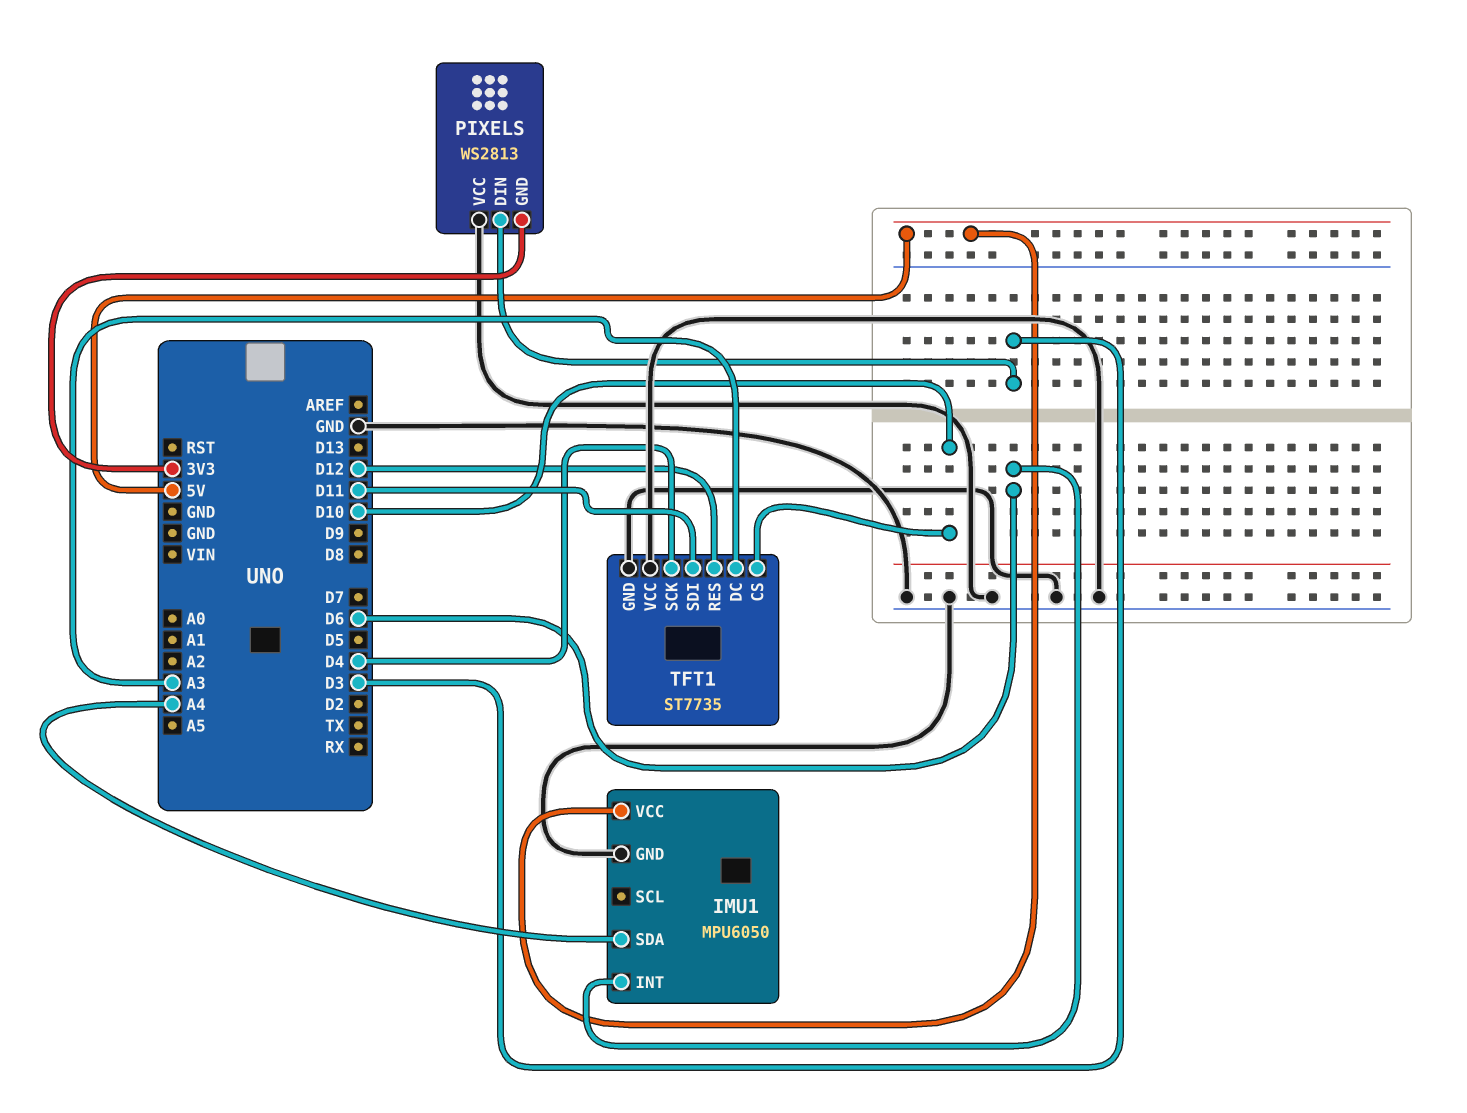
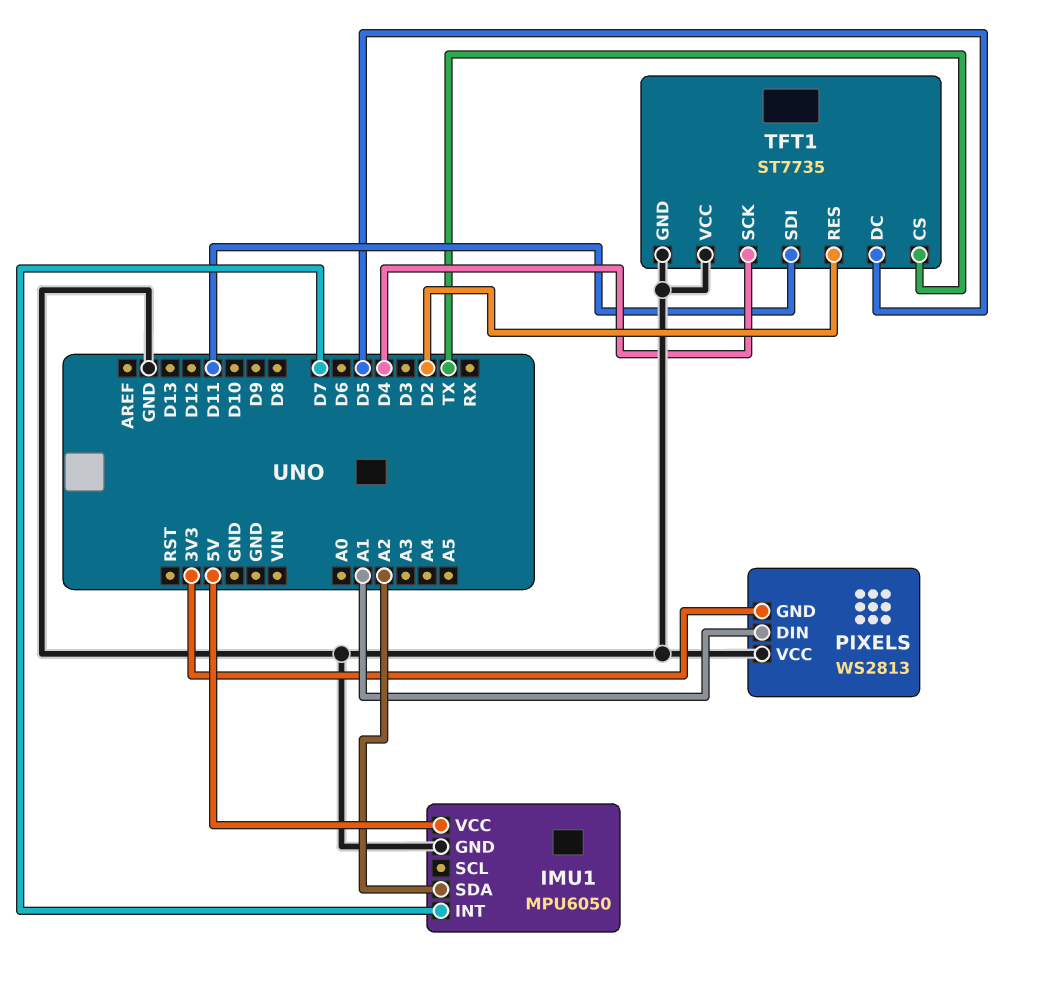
IMU1 pin INT: D6 -> D7
IMU1 pin SDA: A4 -> A2
PIXELS pin DIN: D3 -> A1
TFT1 pin CS: D10 -> TX
TFT1 pin DC: A3 -> D5
TFT1 pin RES: D12 -> D2

